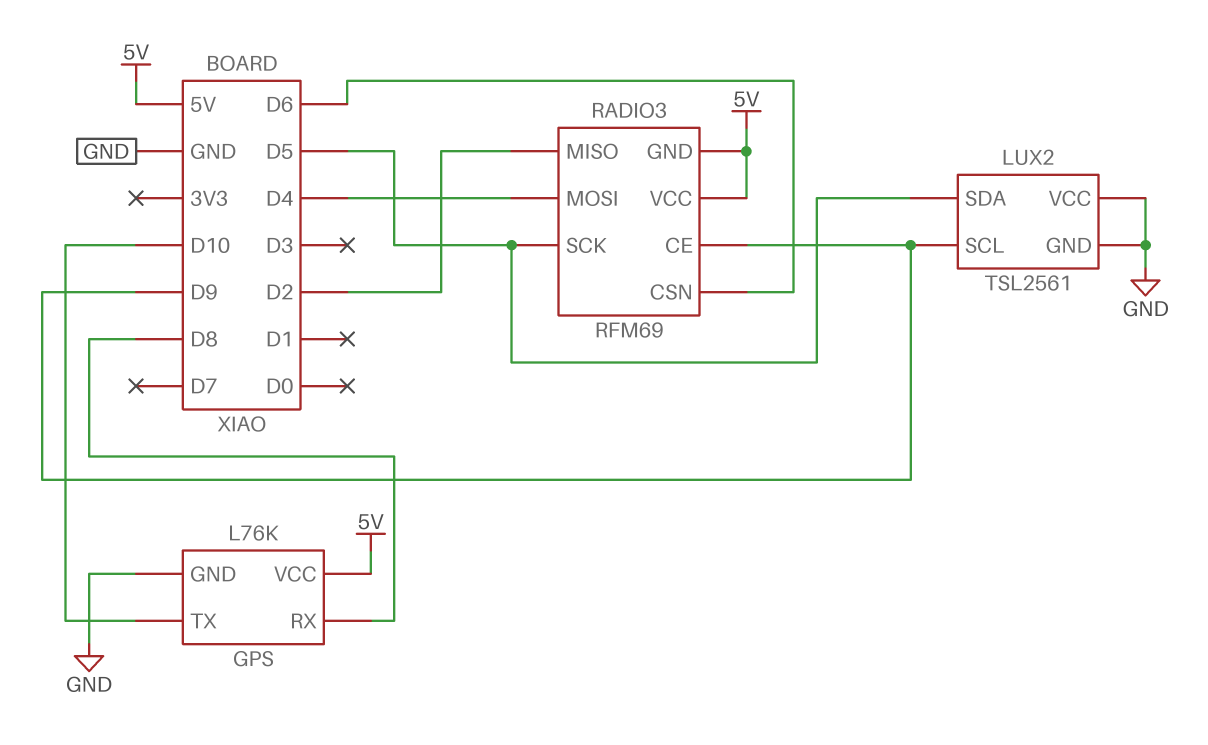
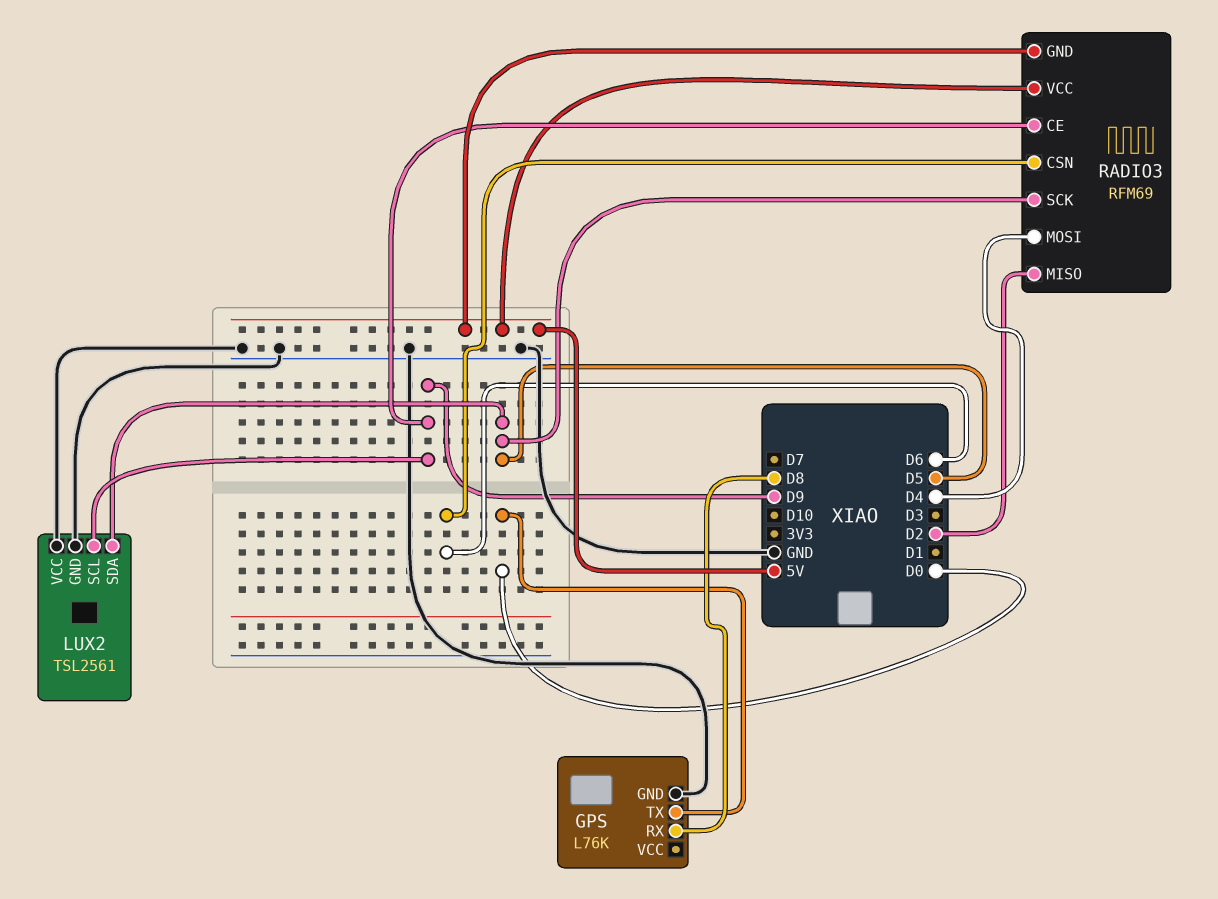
GPS pin TX: D10 -> D0
GPS pin VCC: 5V -> none

